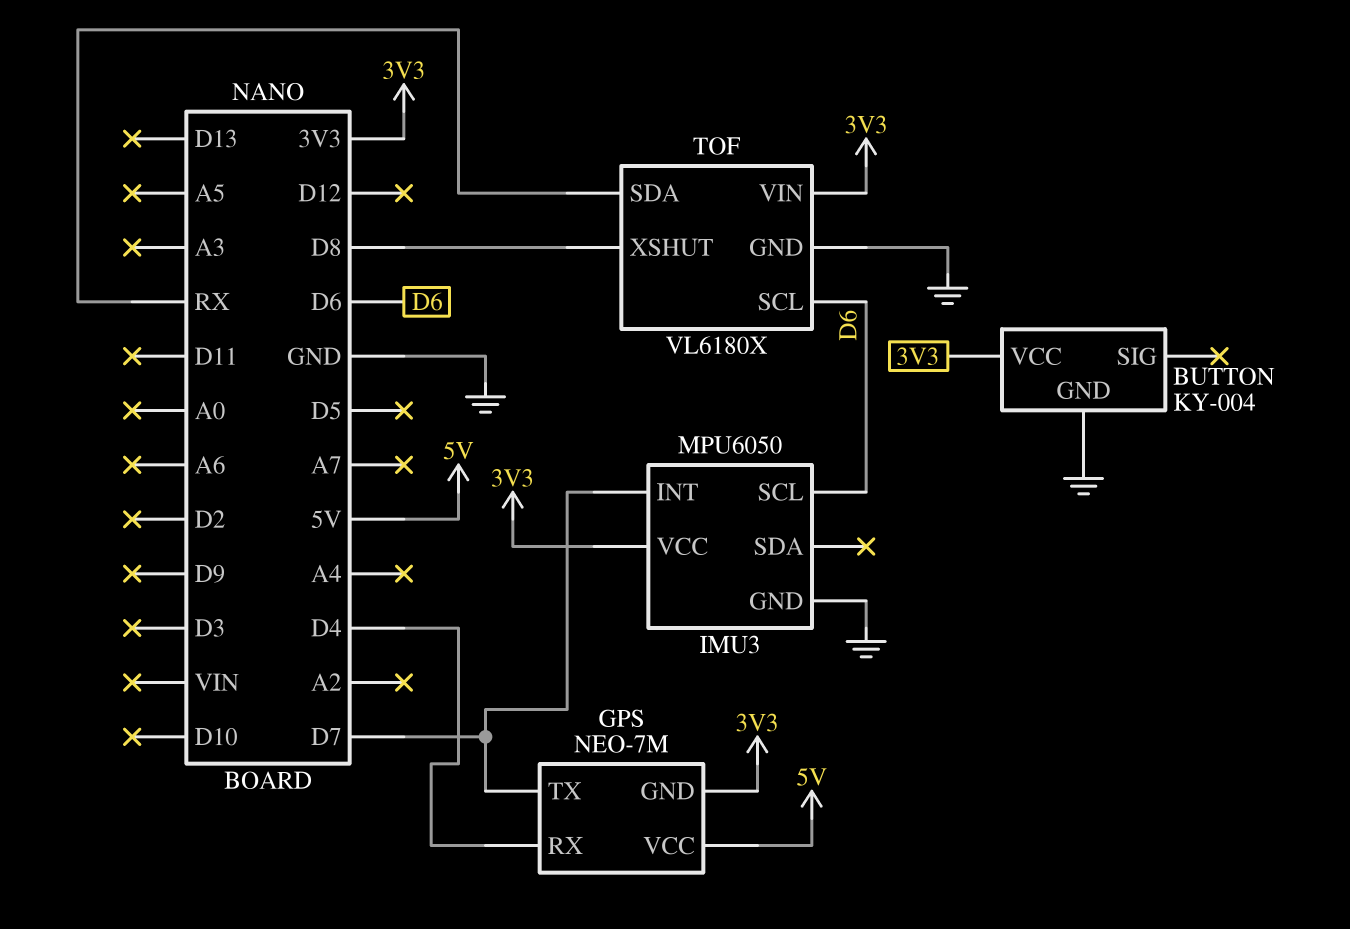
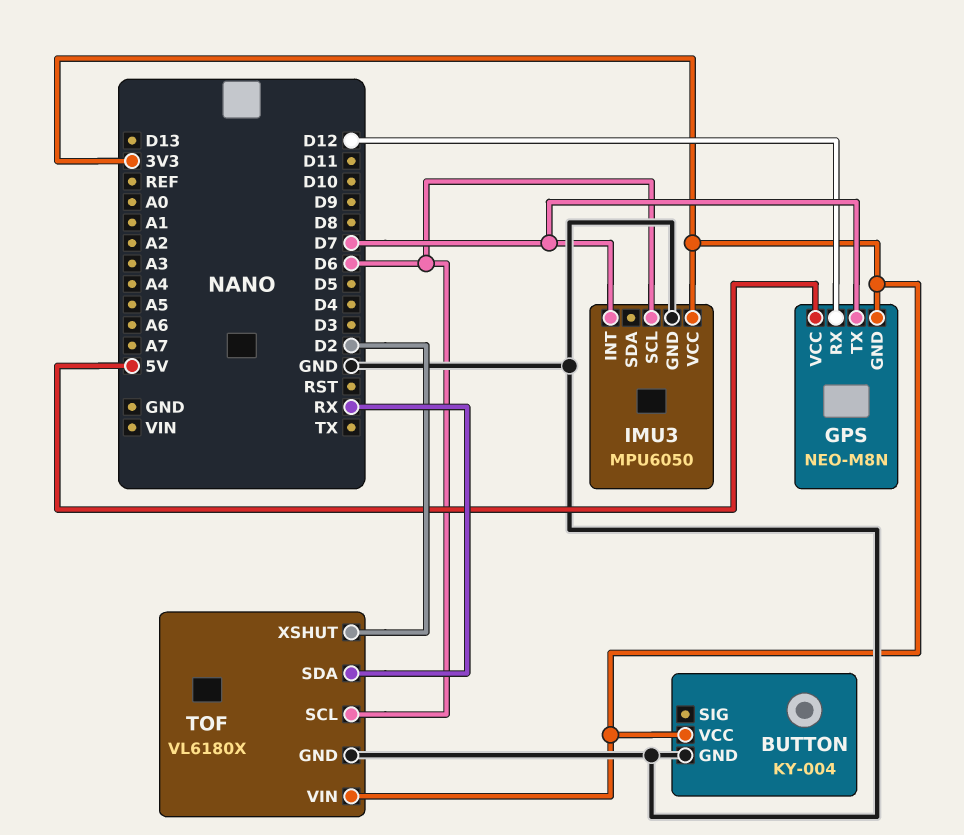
GPS: NEO-7M -> NEO-M8N
GPS pin RX: D4 -> D12
TOF pin XSHUT: D8 -> D2

